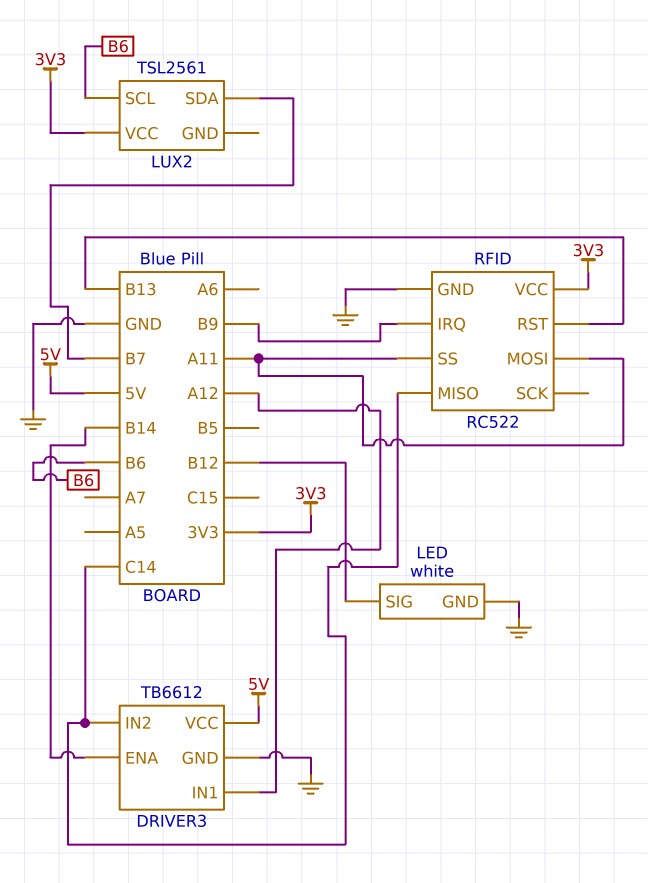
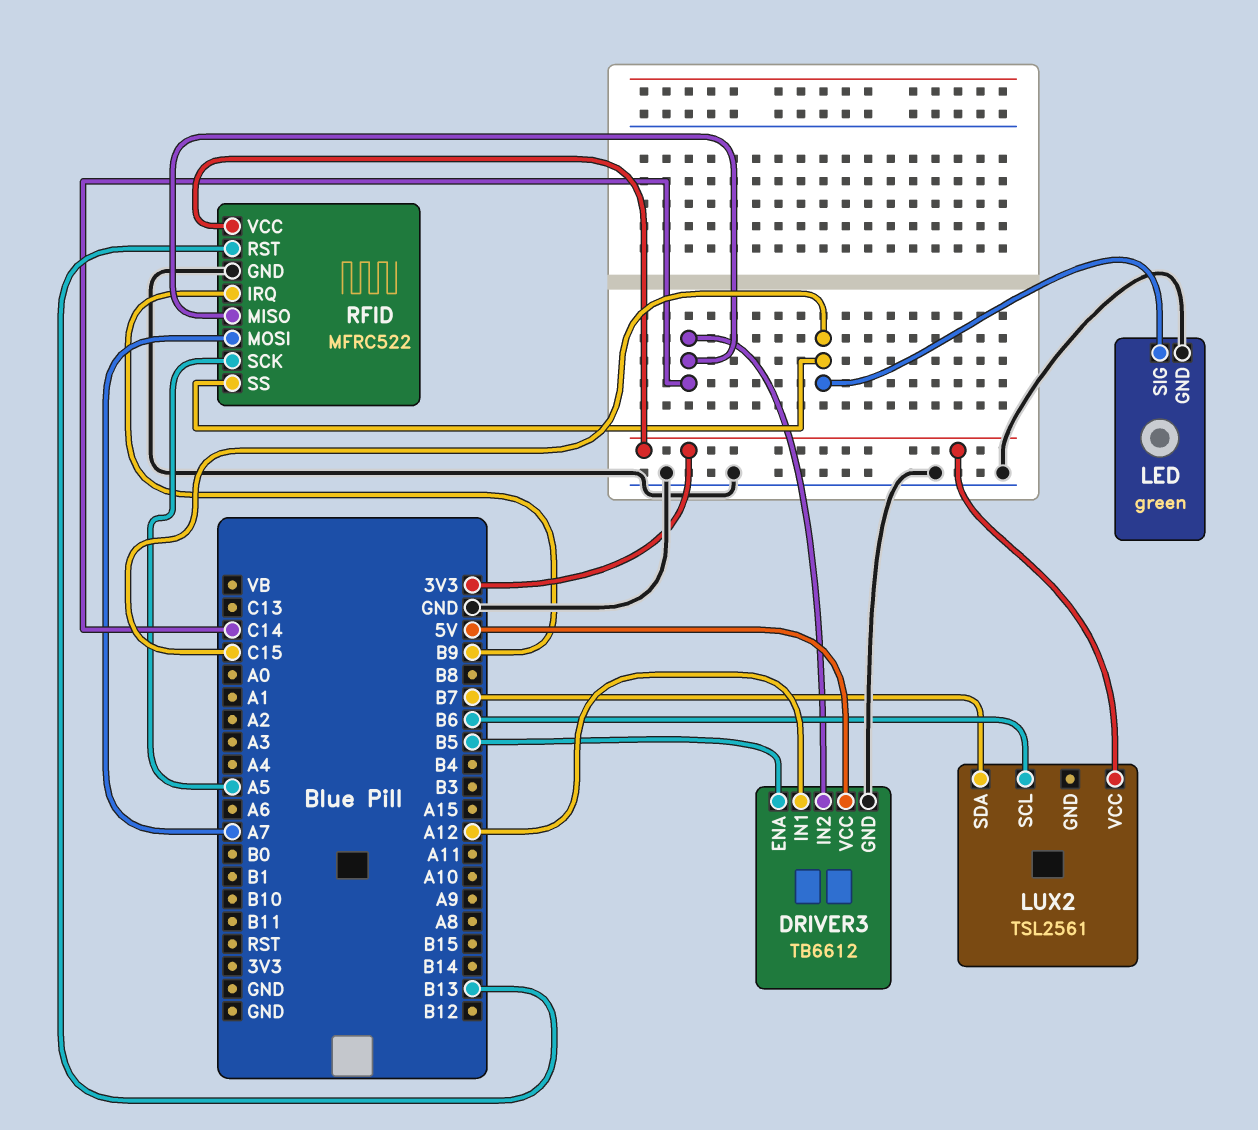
DRIVER3 pin ENA: B14 -> B5
LED: white -> green
LED pin SIG: B12 -> C15
RFID: RC522 -> MFRC522
RFID pin MOSI: A11 -> A7
RFID pin SCK: none -> A5
RFID pin SS: A11 -> C15

